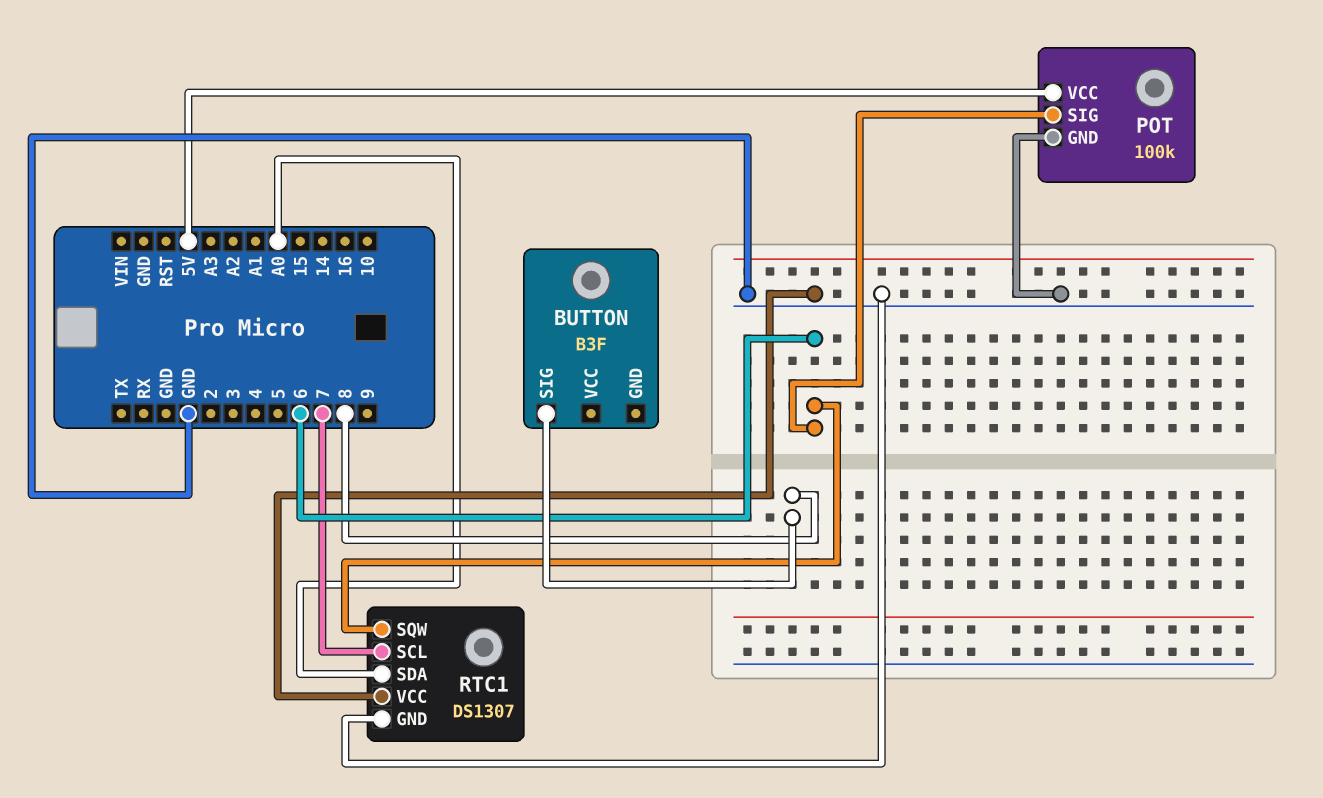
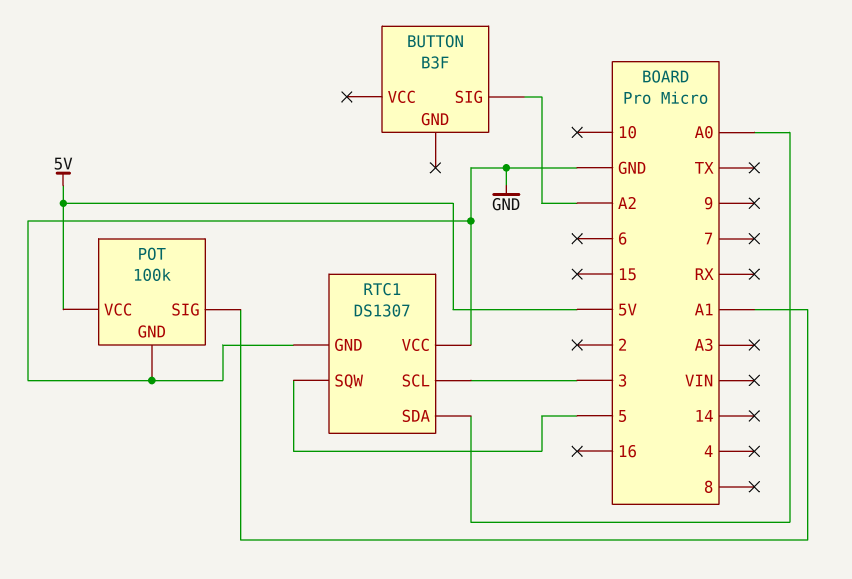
BUTTON pin SIG: 8 -> A2
POT pin SIG: 6 -> A1
RTC1 pin SCL: 7 -> 3
RTC1 pin SQW: 6 -> 5

